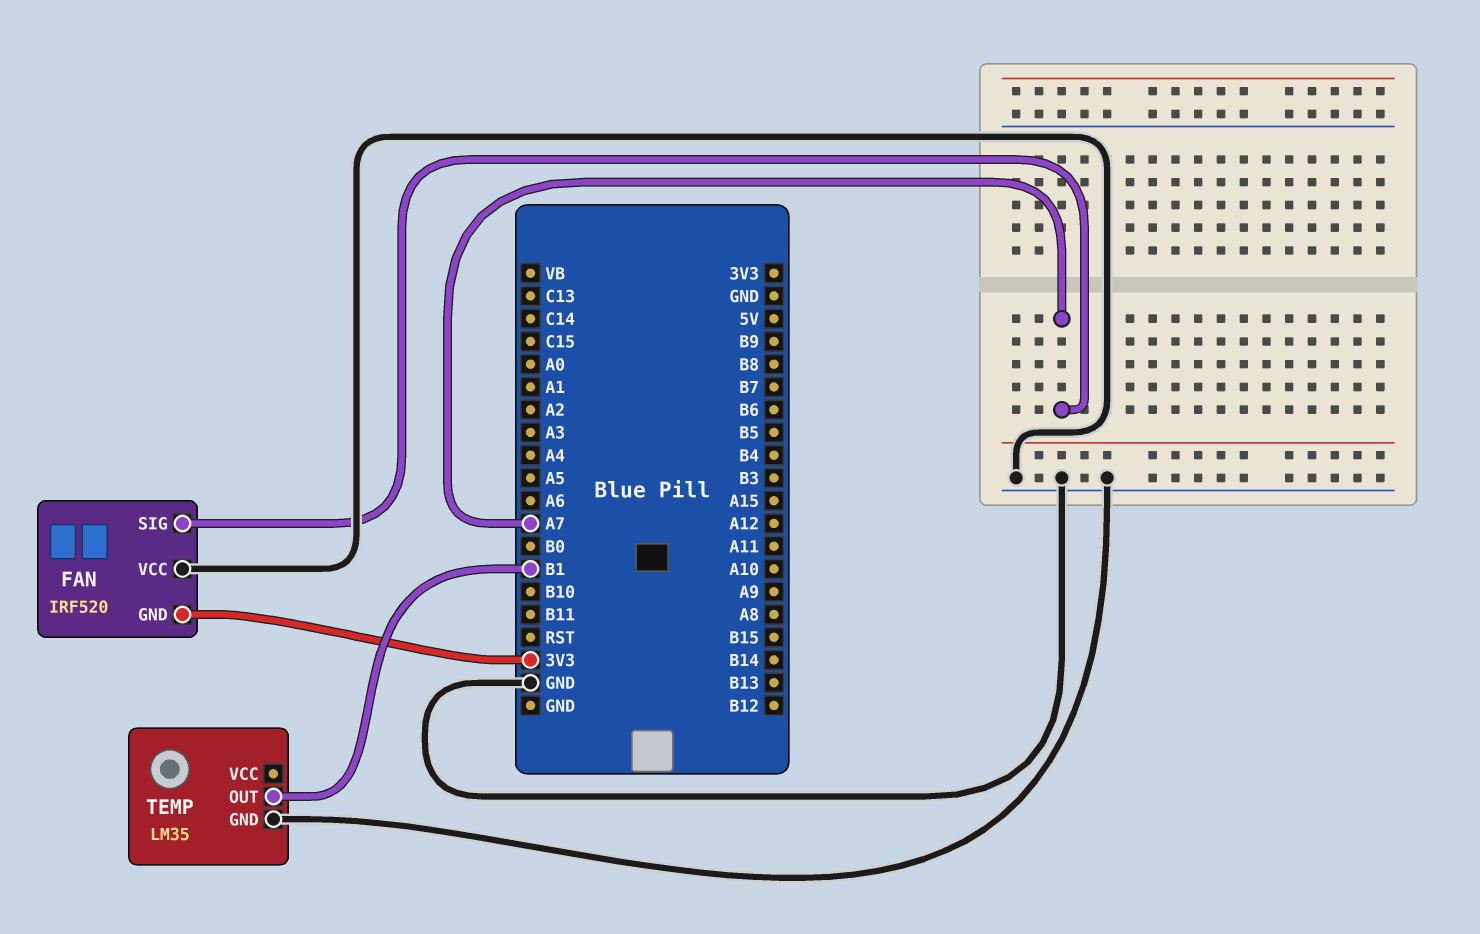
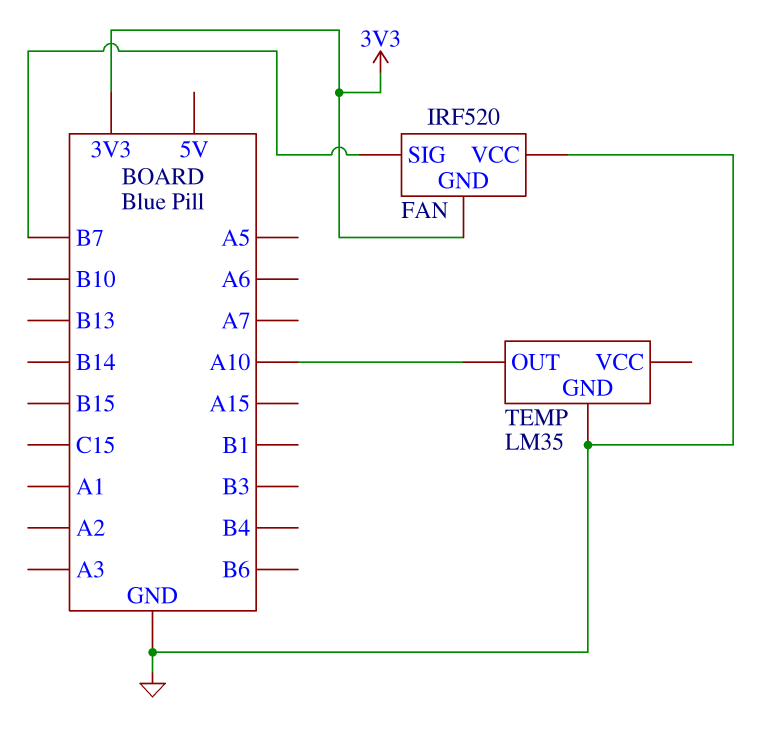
FAN pin SIG: A7 -> B7
TEMP pin OUT: B1 -> A10

